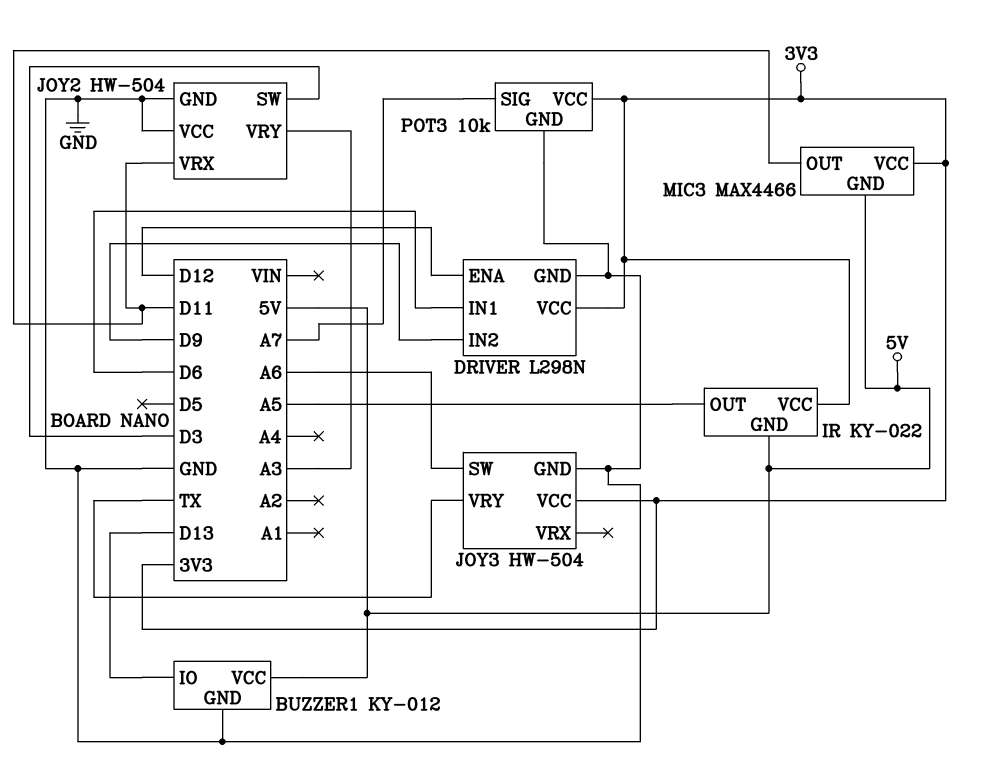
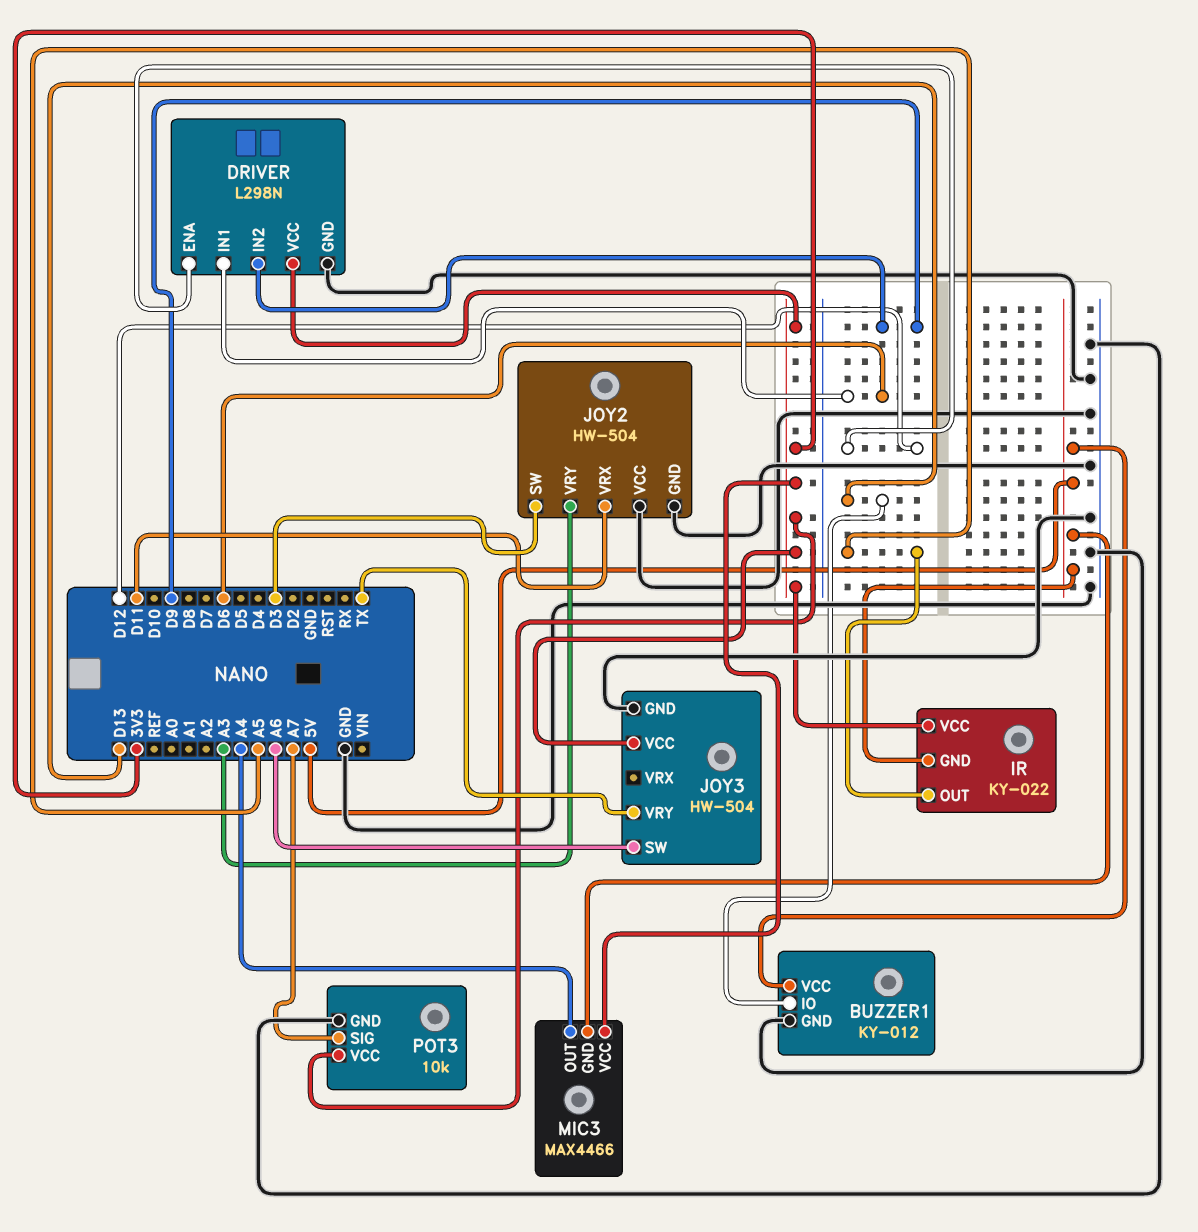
MIC3 pin OUT: D11 -> A4

